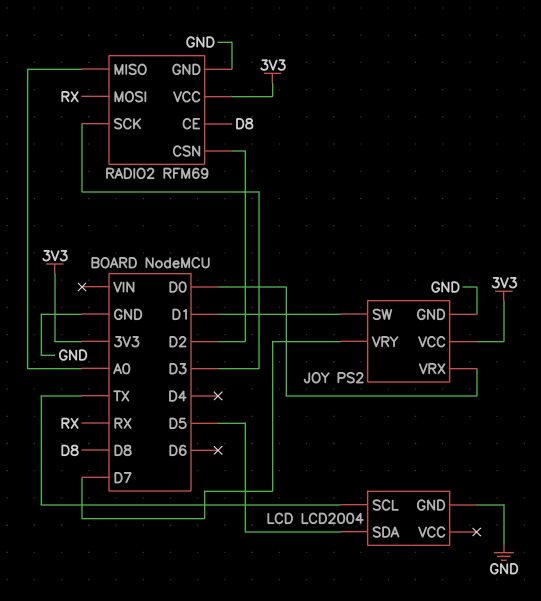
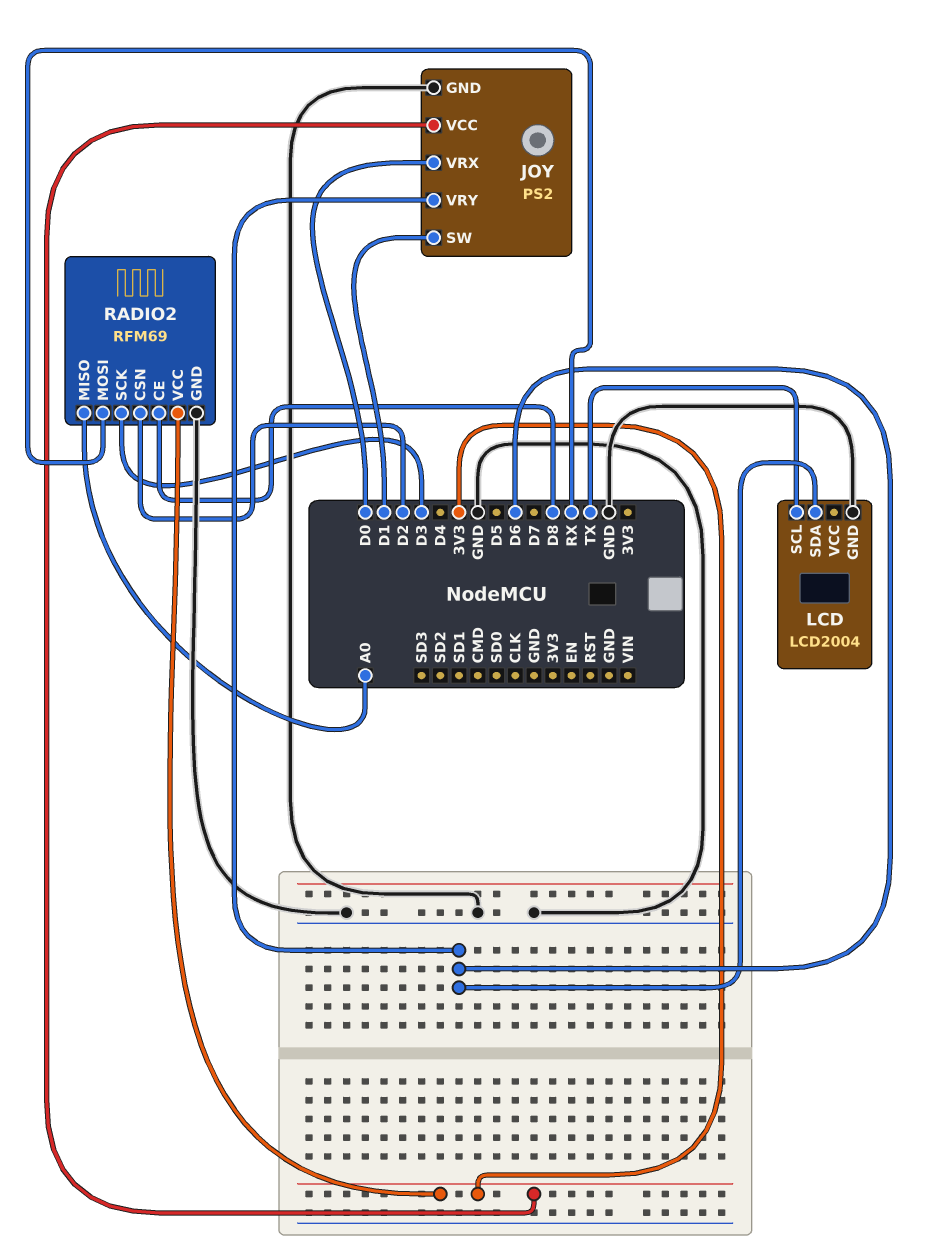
JOY pin VRY: D7 -> D6
LCD pin SDA: D5 -> D6

